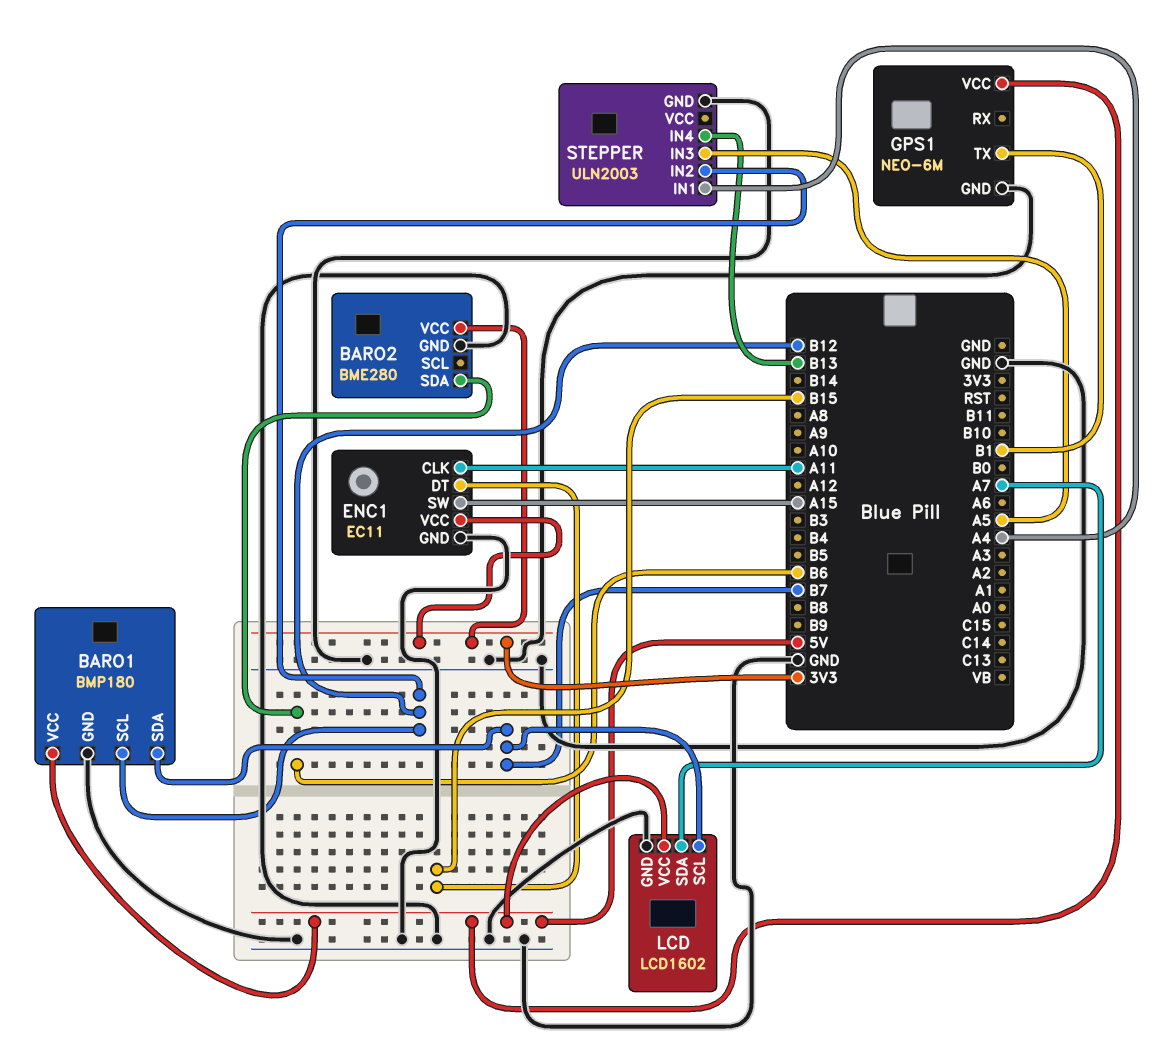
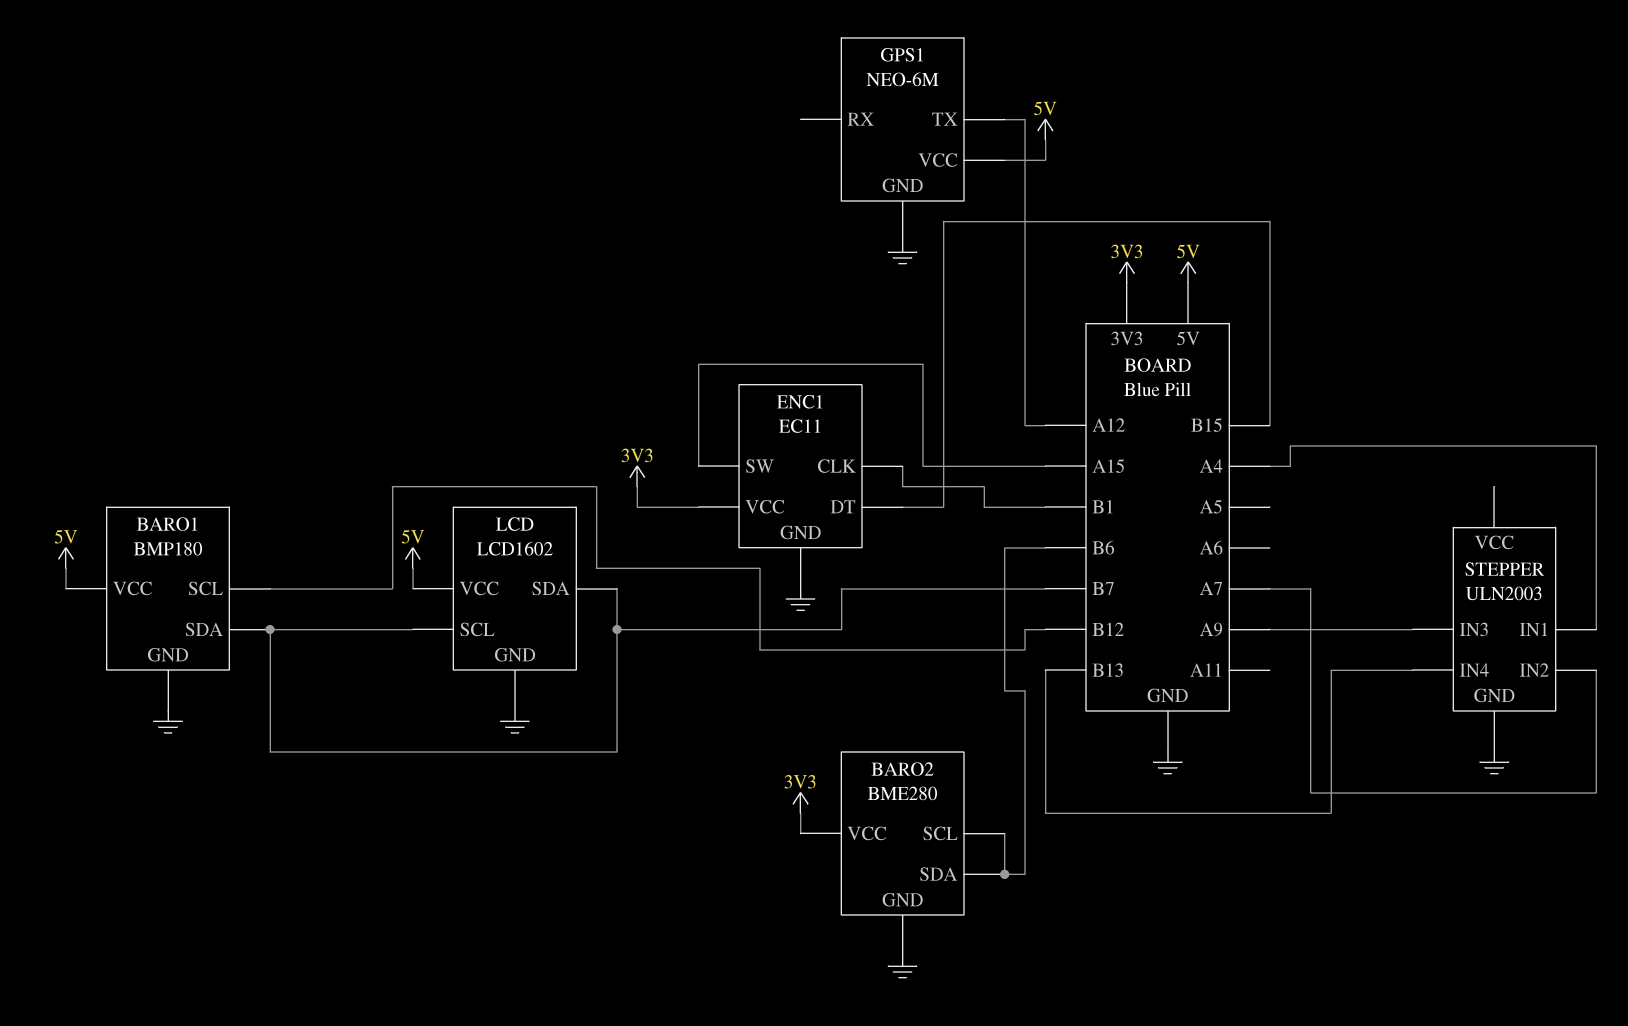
BARO2 pin SCL: none -> B6
ENC1 pin CLK: A11 -> B1
GPS1 pin TX: B1 -> A12
LCD pin SDA: A7 -> B7
STEPPER pin IN2: B12 -> A7
STEPPER pin IN3: A5 -> A9

